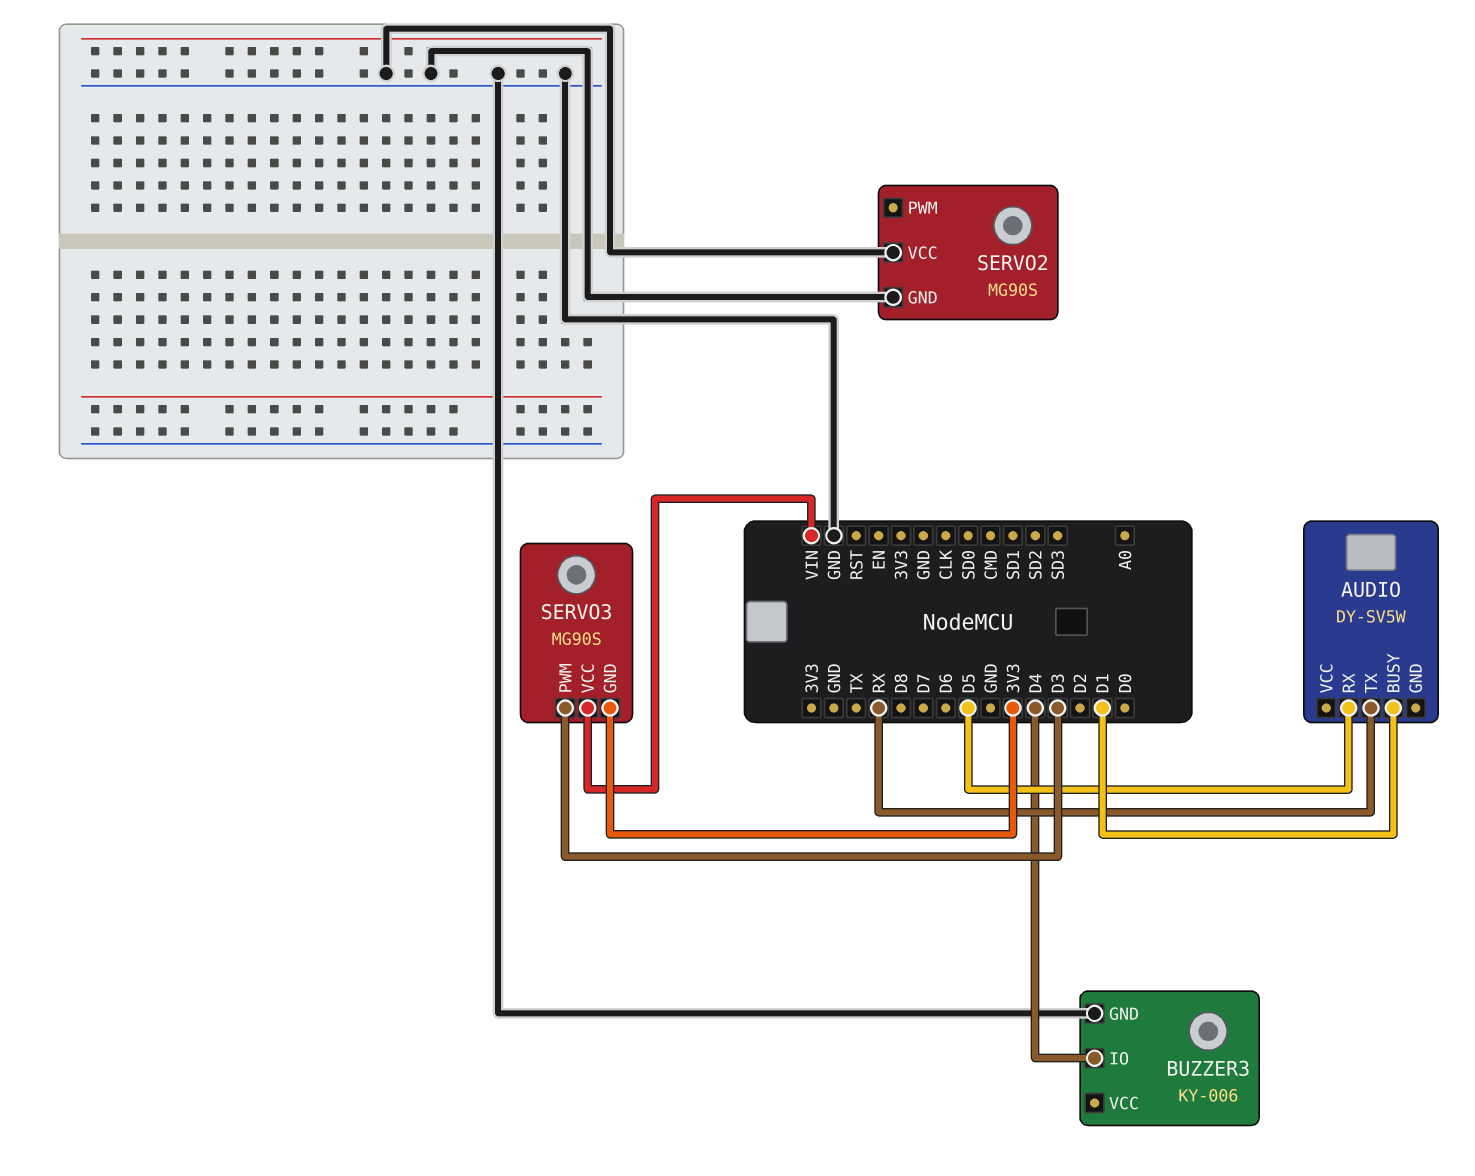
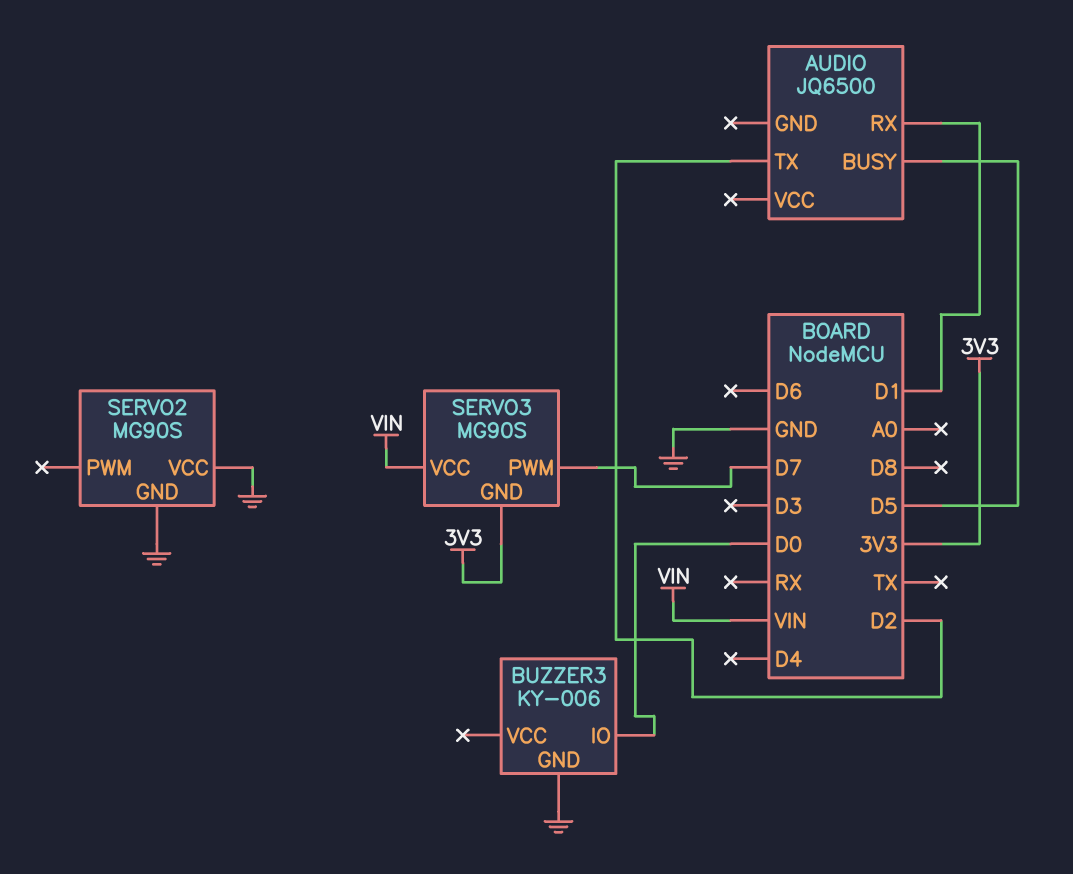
AUDIO: DY-SV5W -> JQ6500
AUDIO pin BUSY: D1 -> D5
AUDIO pin RX: D5 -> D1
AUDIO pin TX: RX -> D2
BUZZER3 pin IO: D4 -> D0
SERVO3 pin PWM: D3 -> D7

